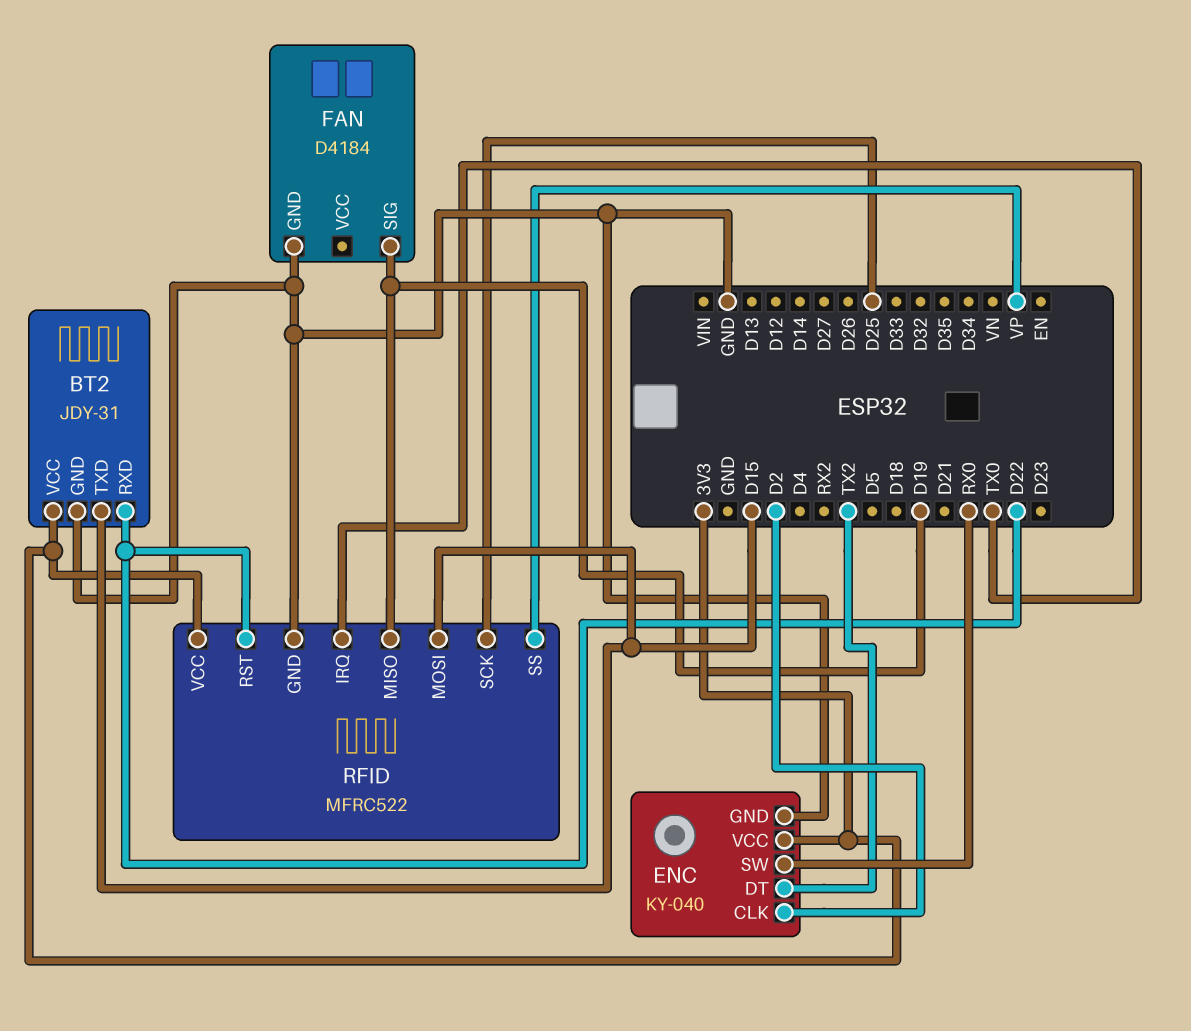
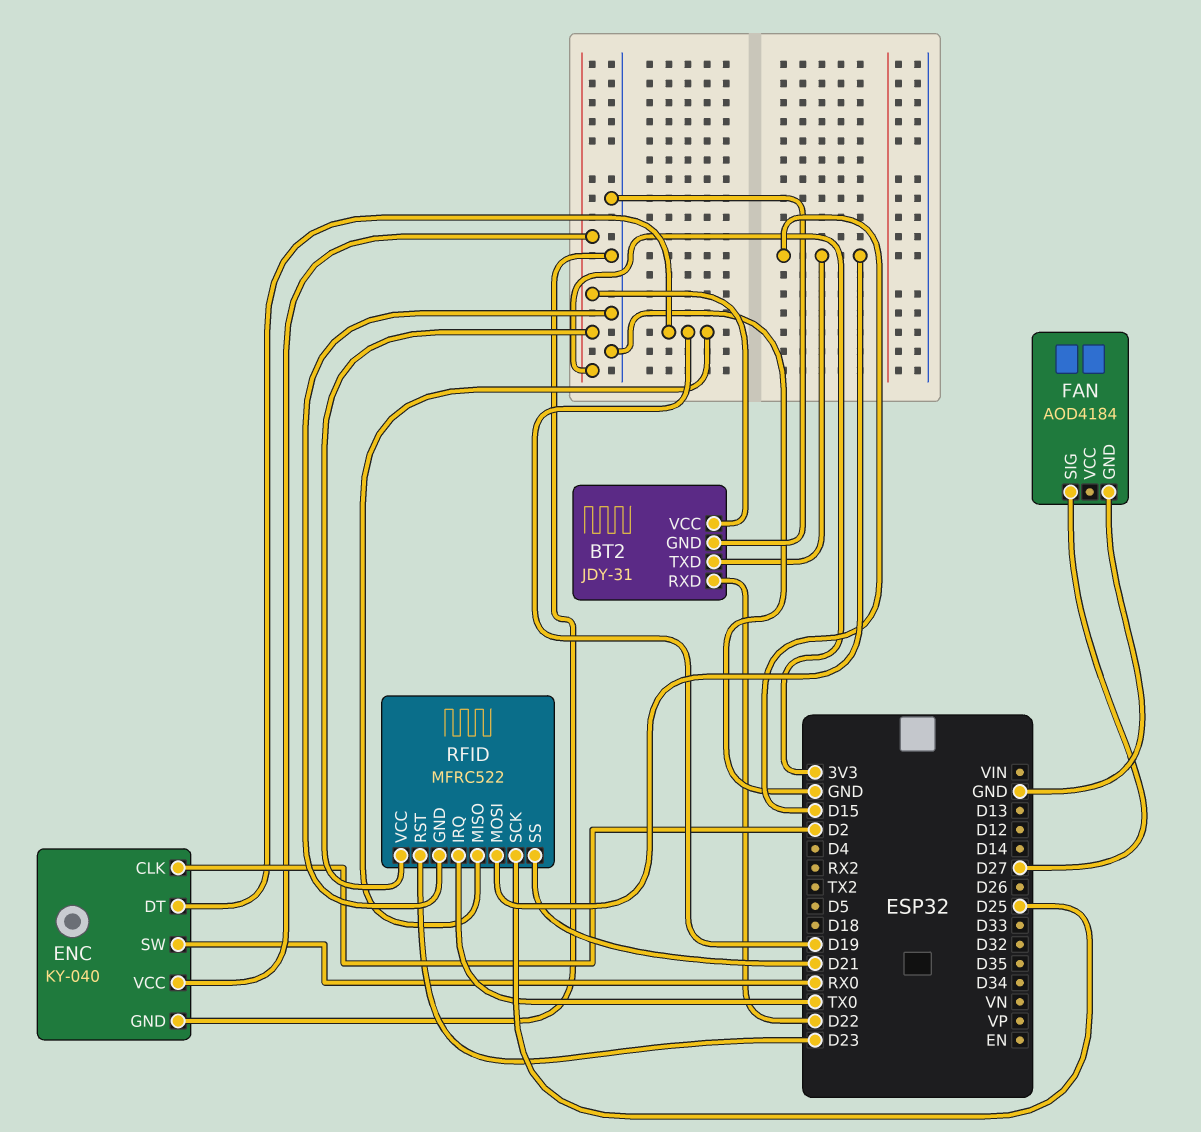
ENC pin DT: TX2 -> D19
FAN: D4184 -> AOD4184
FAN pin SIG: D19 -> D27
RFID pin RST: D22 -> D23
RFID pin SS: VP -> D21

